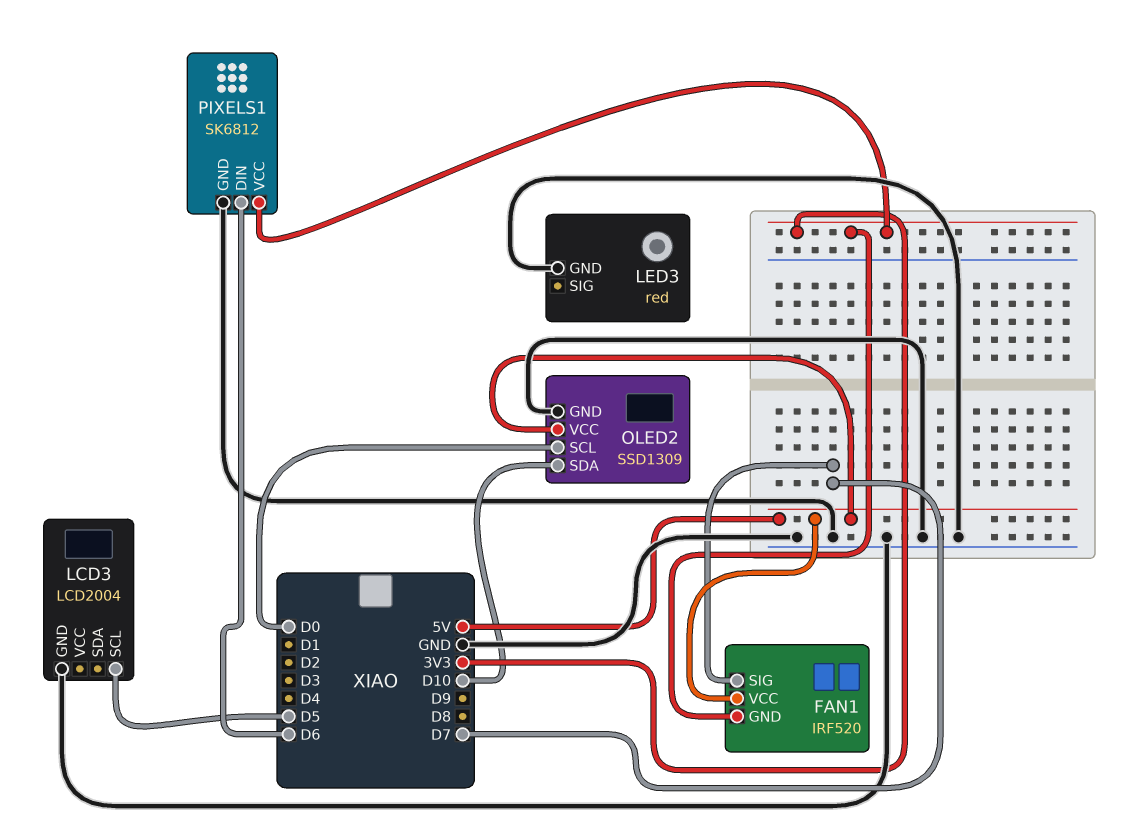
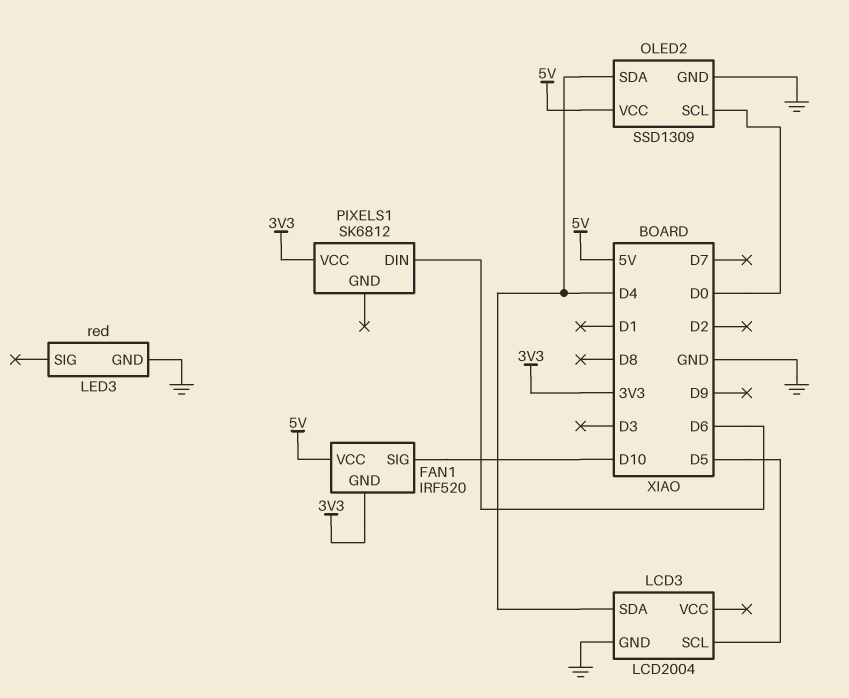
FAN1 pin SIG: D7 -> D10
LCD3 pin SDA: none -> D4
OLED2 pin SDA: D10 -> D4
PIXELS1 pin GND: GND -> none

